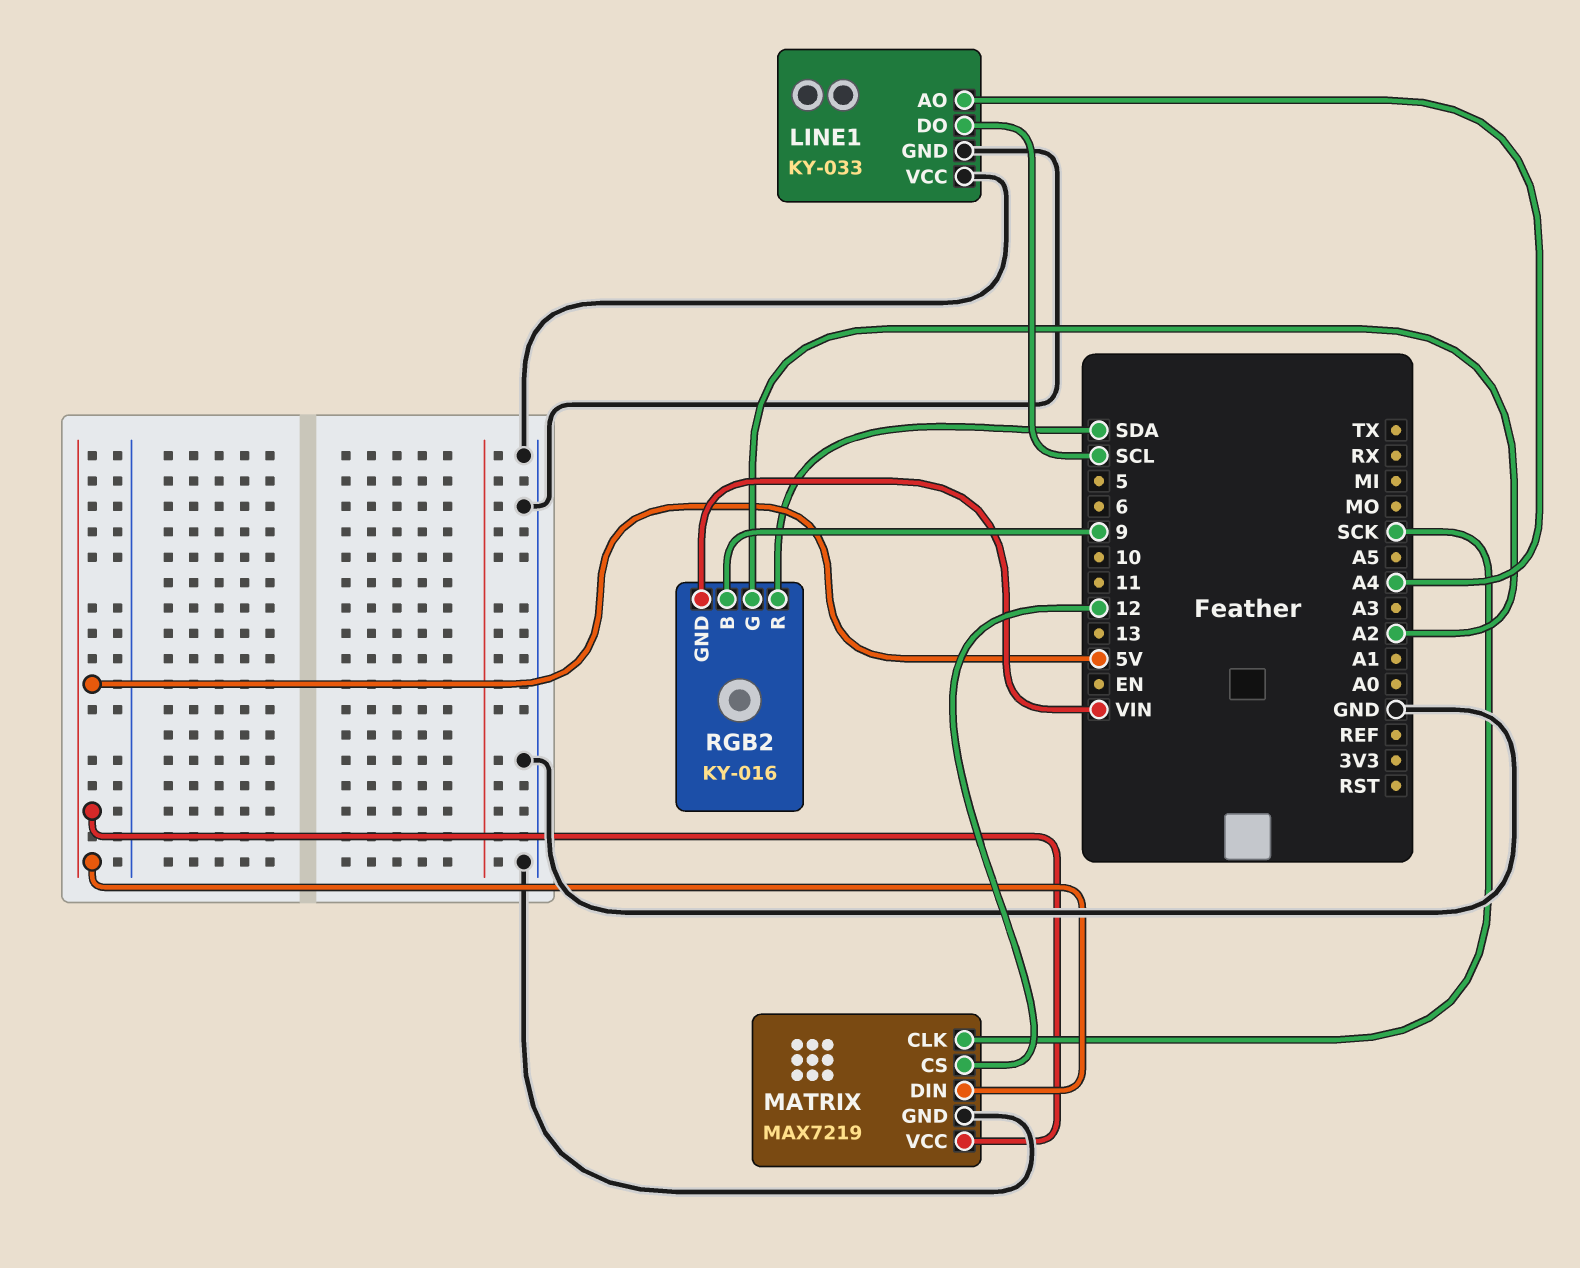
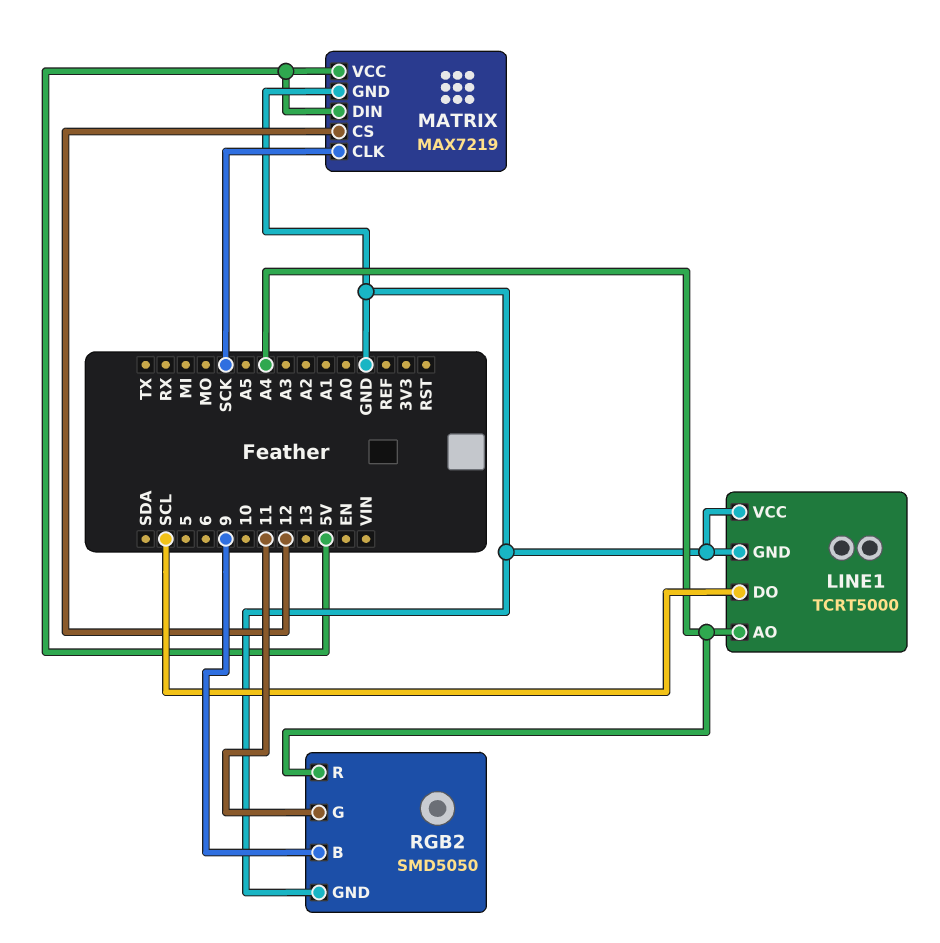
LINE1: KY-033 -> TCRT5000
RGB2: KY-016 -> SMD5050
RGB2 pin G: A2 -> 11
RGB2 pin GND: VIN -> GND
RGB2 pin R: SDA -> A4

